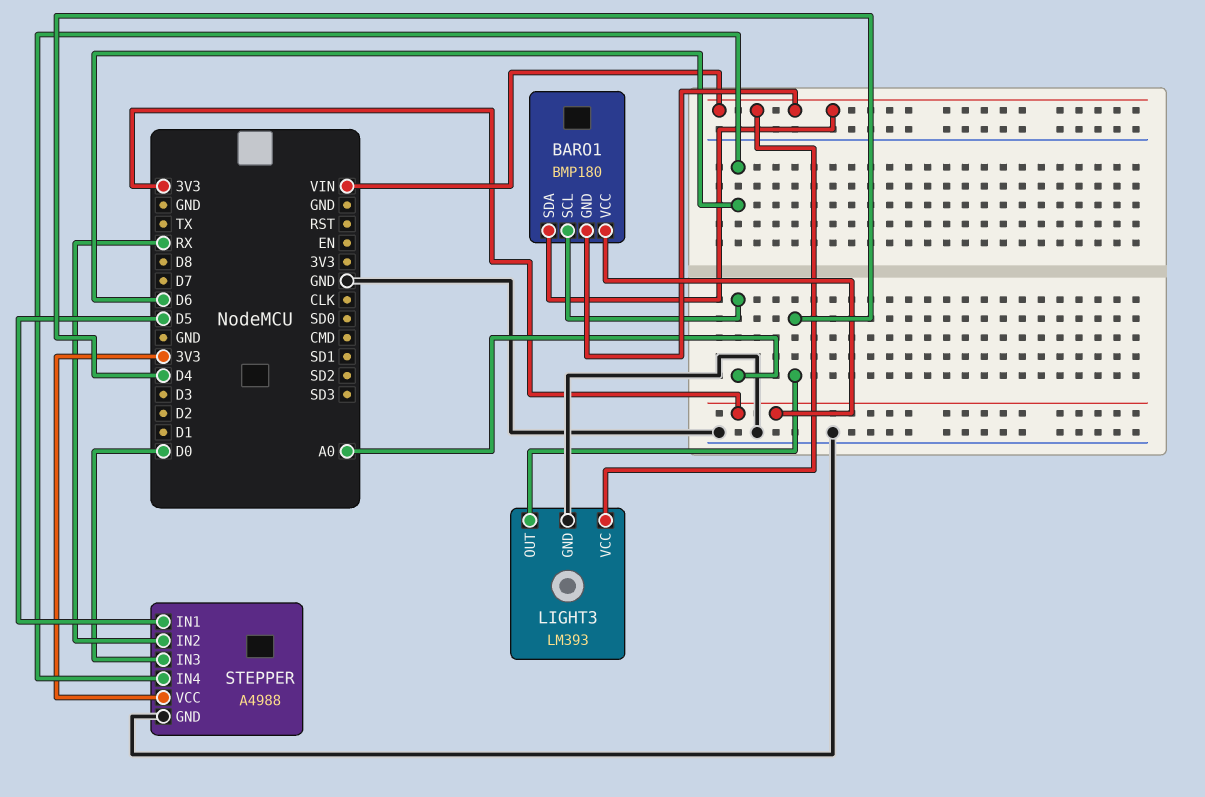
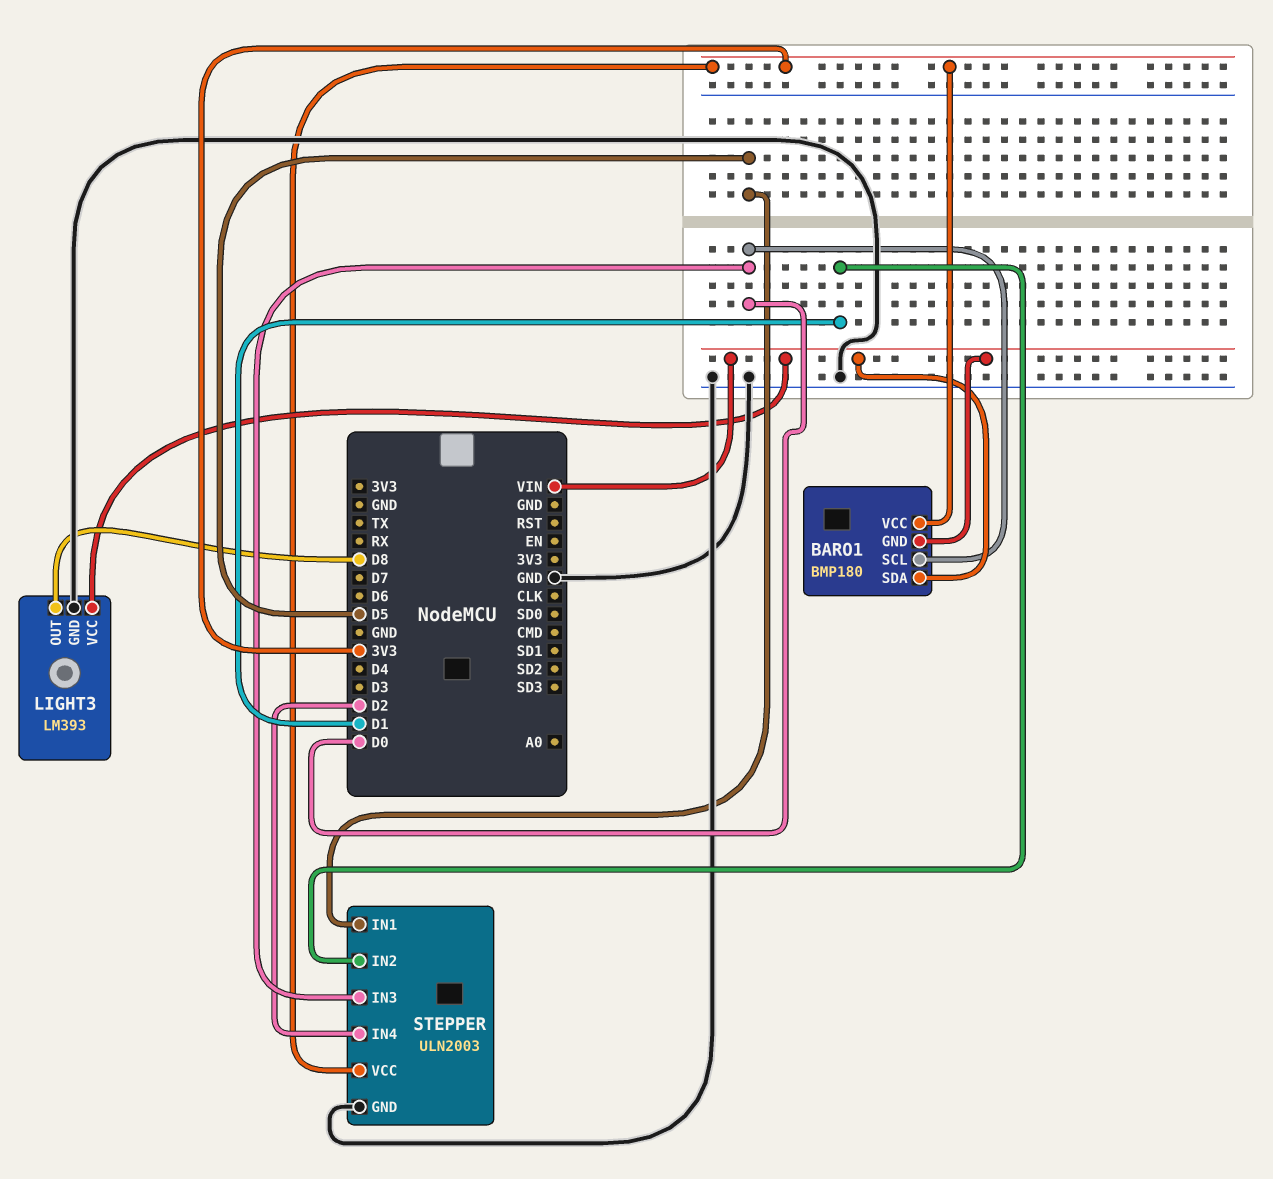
BARO1 pin SCL: A0 -> D0
LIGHT3 pin OUT: D4 -> D8
STEPPER: A4988 -> ULN2003
STEPPER pin IN2: RX -> D1
STEPPER pin IN4: D6 -> D2

